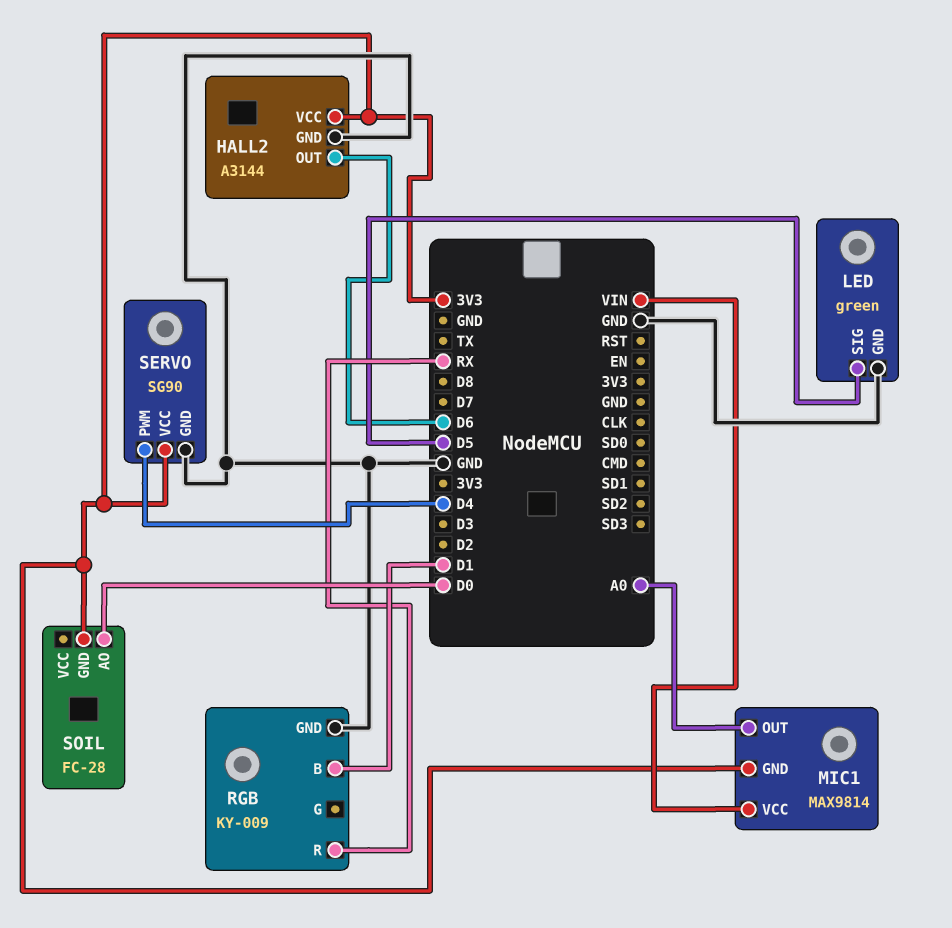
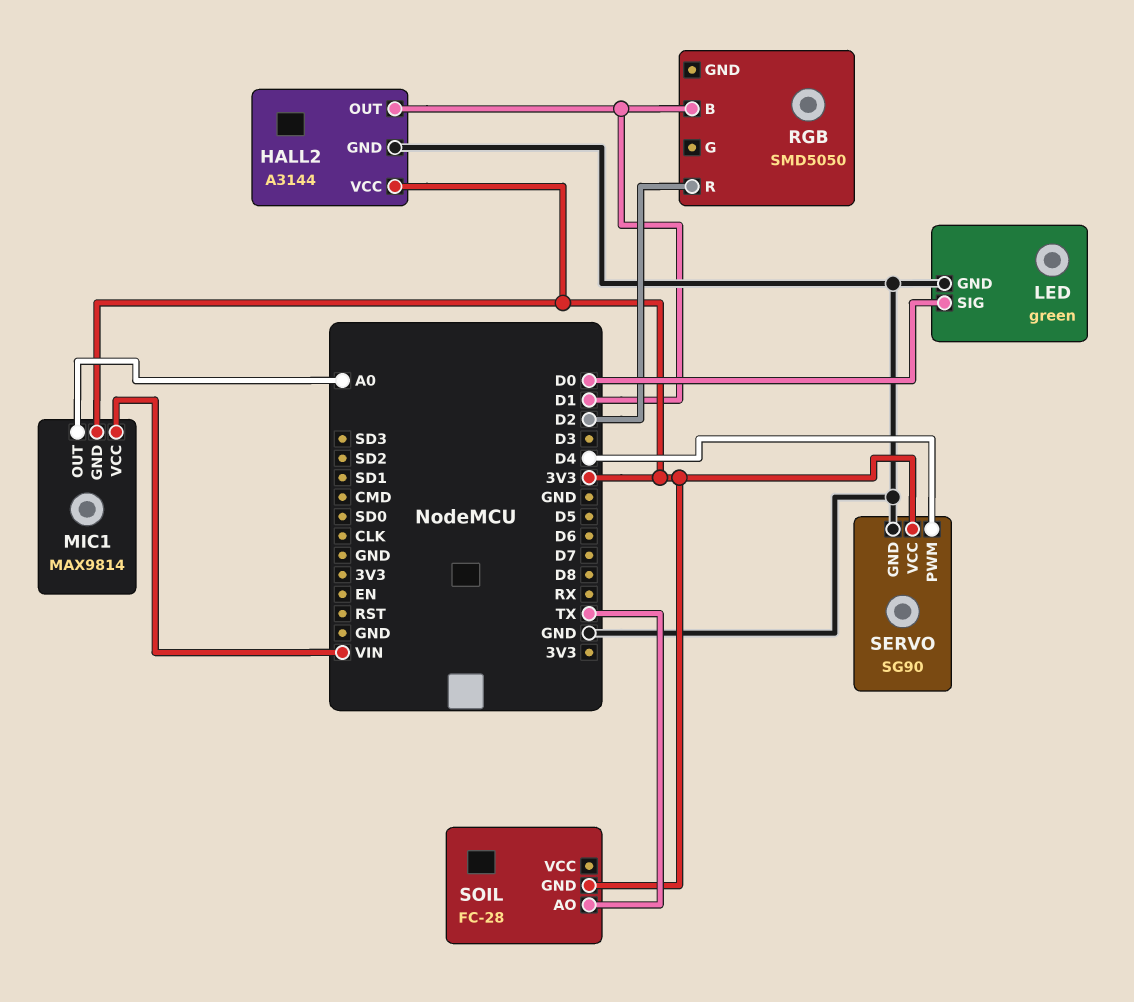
HALL2 pin OUT: D6 -> D1
LED pin SIG: D5 -> D0
RGB: KY-009 -> SMD5050
RGB pin GND: GND -> none
RGB pin R: RX -> D2
SOIL pin AO: D0 -> TX

